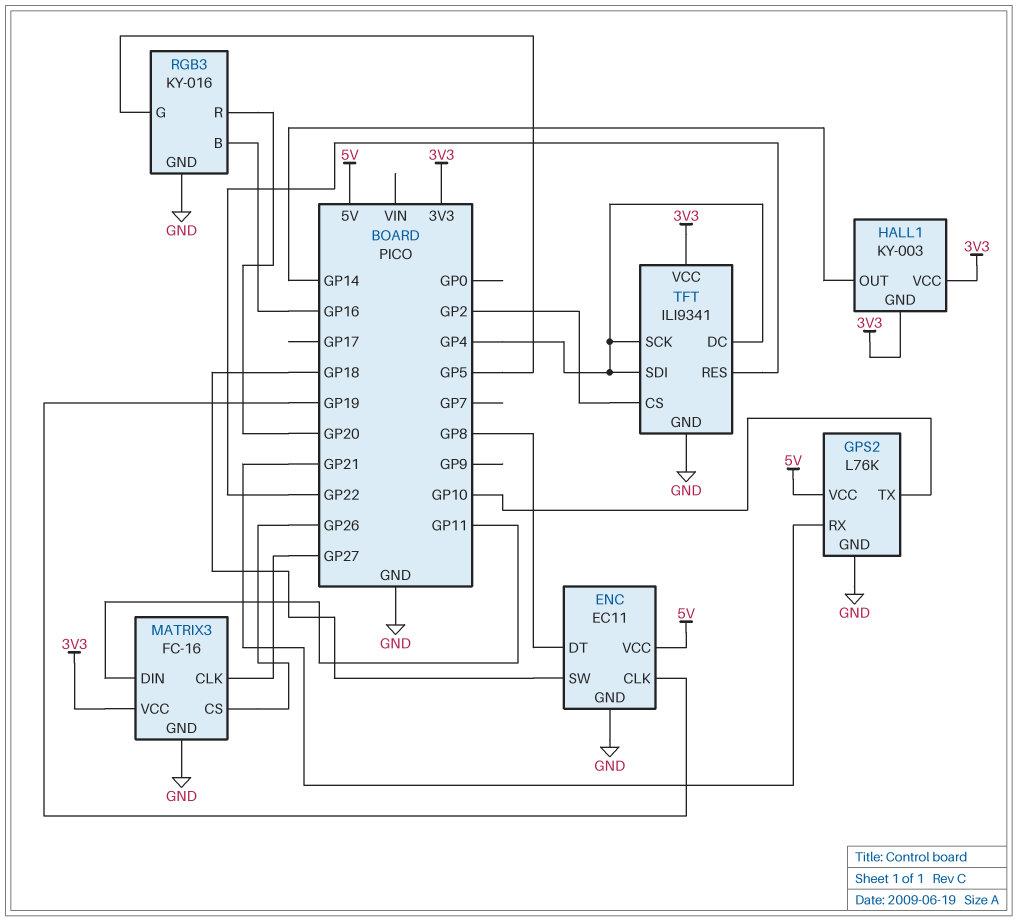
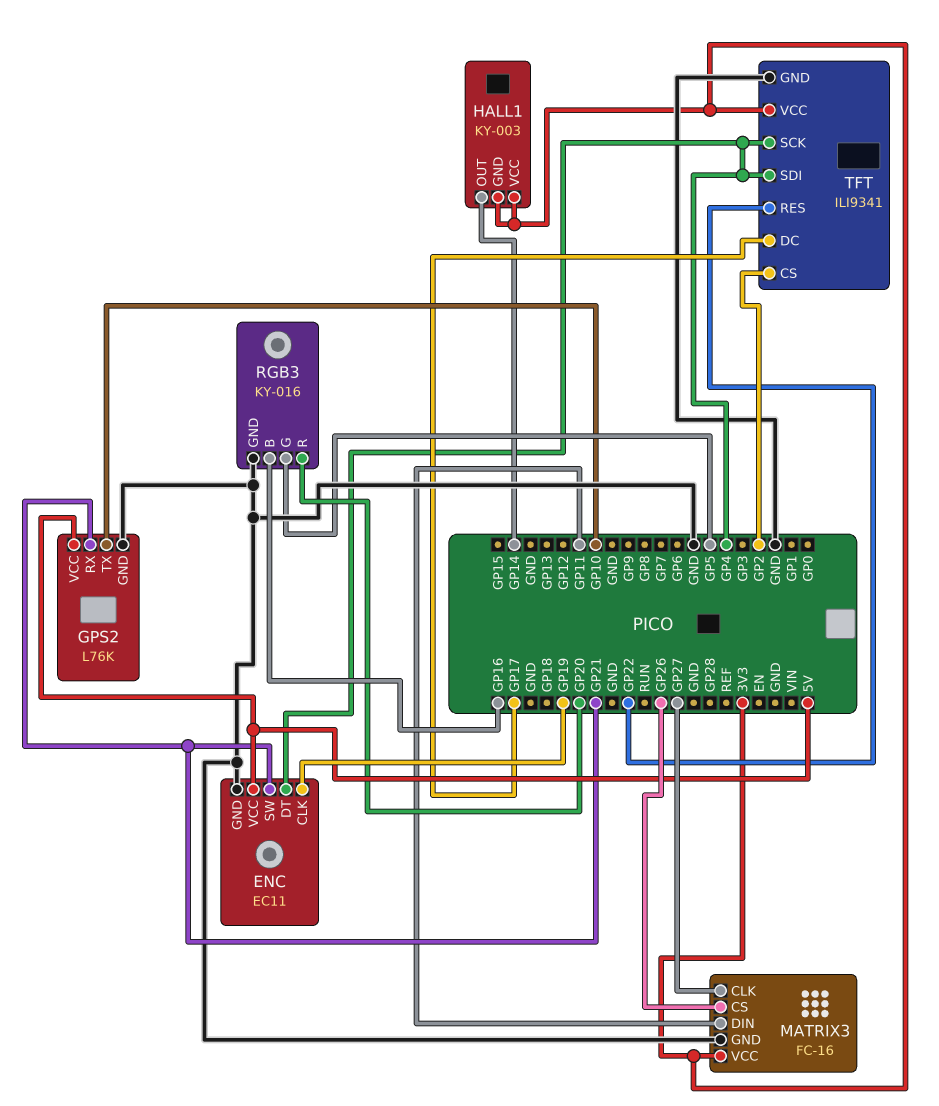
ENC pin DT: GP8 -> GP4
ENC pin SW: GP18 -> GP21
TFT pin DC: GP4 -> GP17

